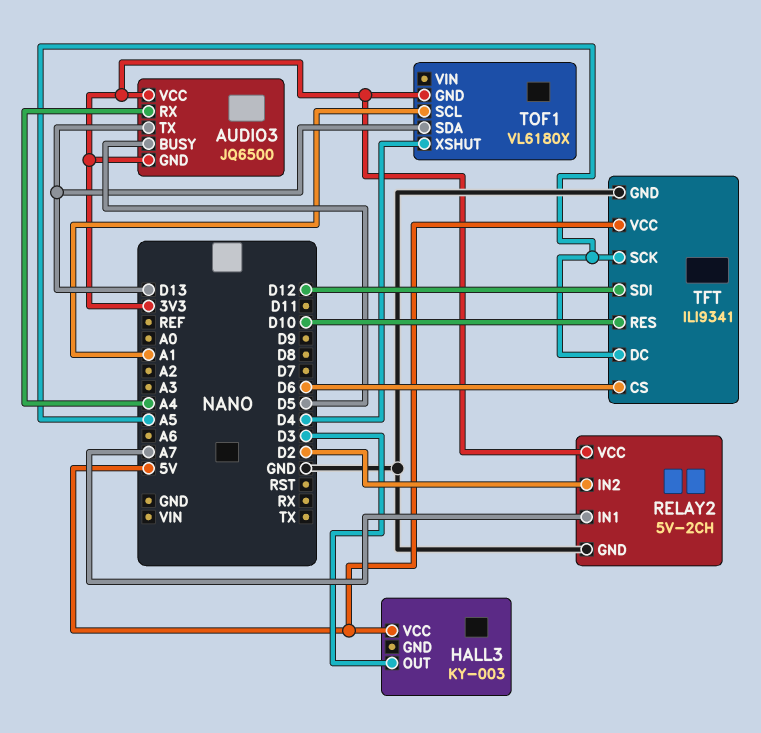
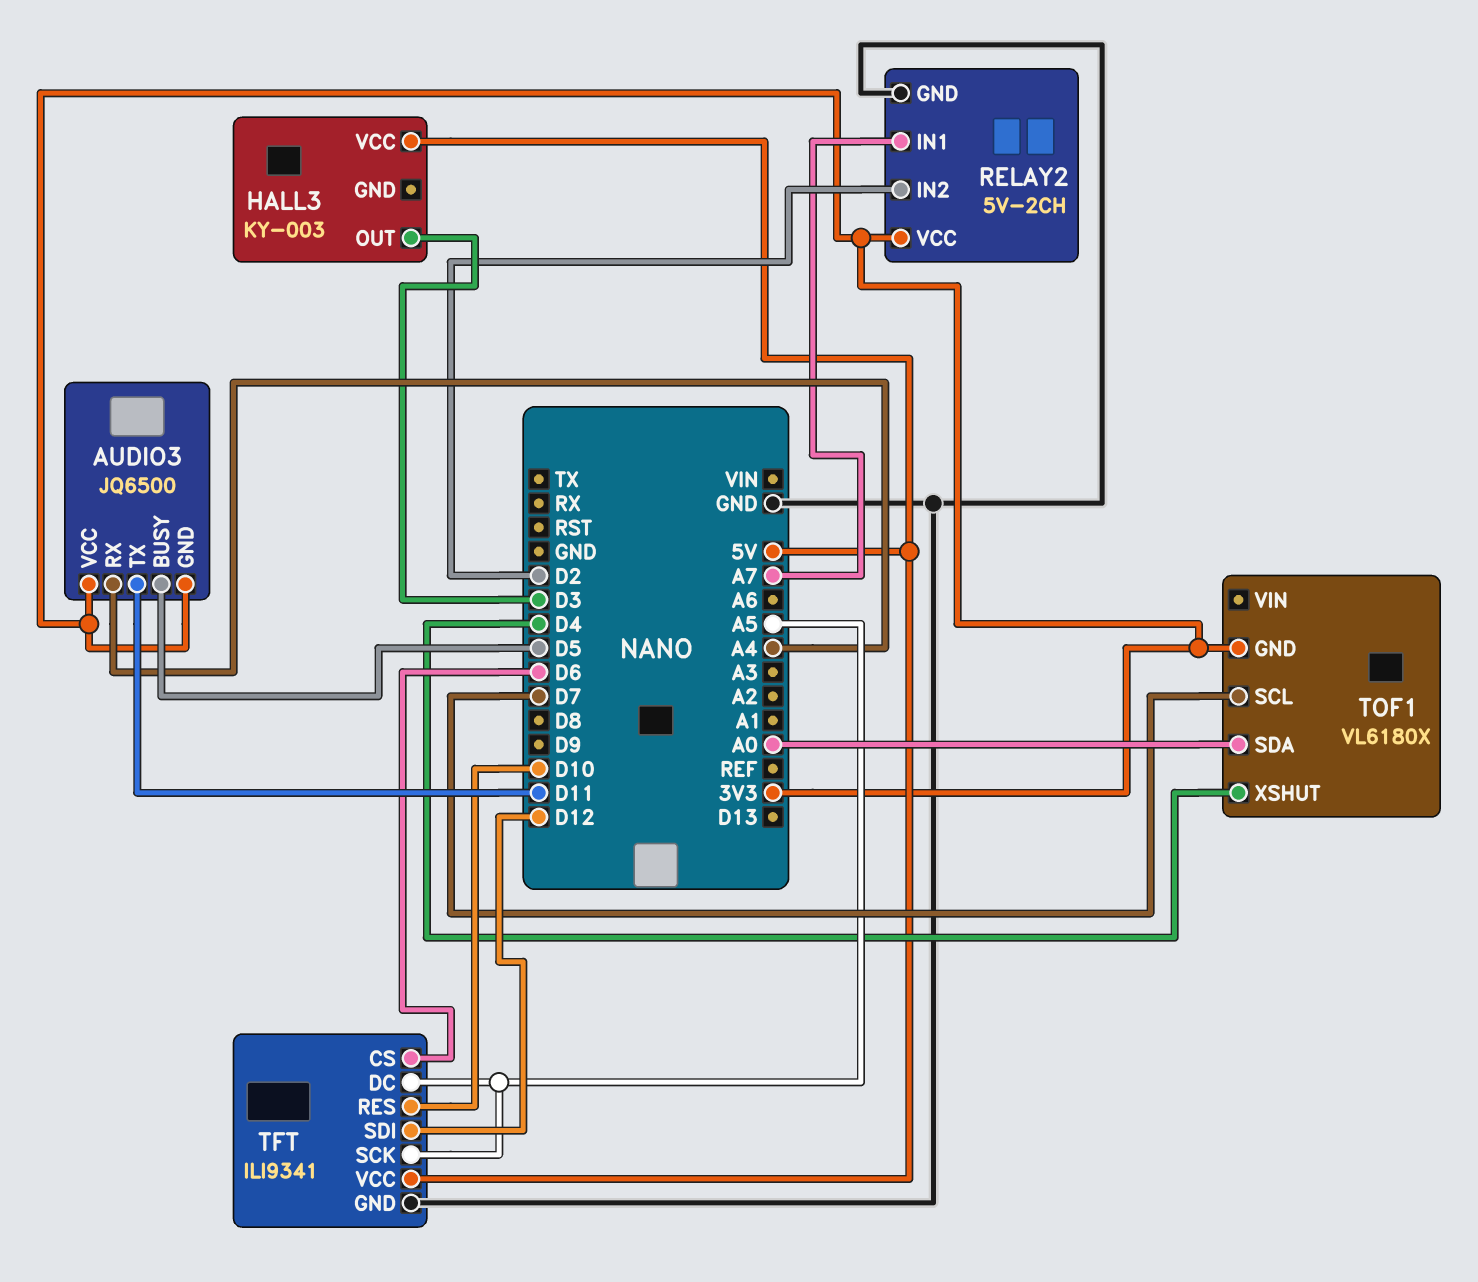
AUDIO3 pin TX: D13 -> D11
TOF1 pin SCL: A1 -> D7
TOF1 pin SDA: D13 -> A0

